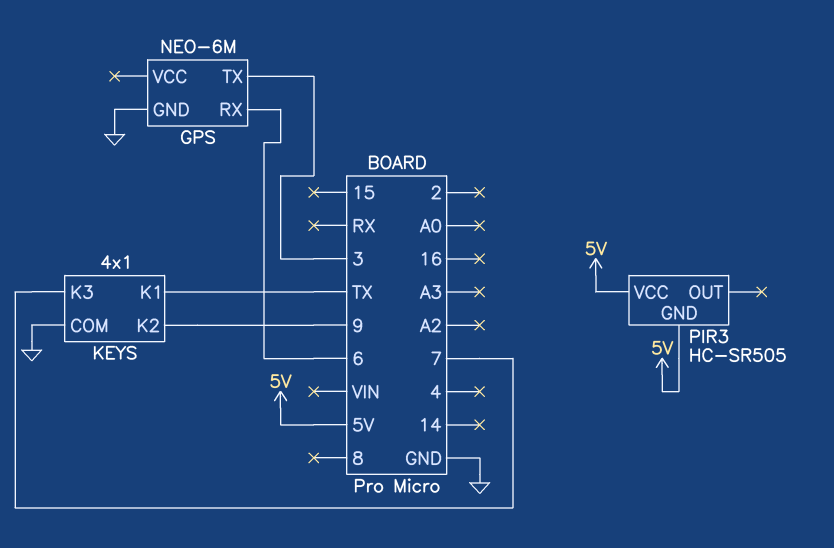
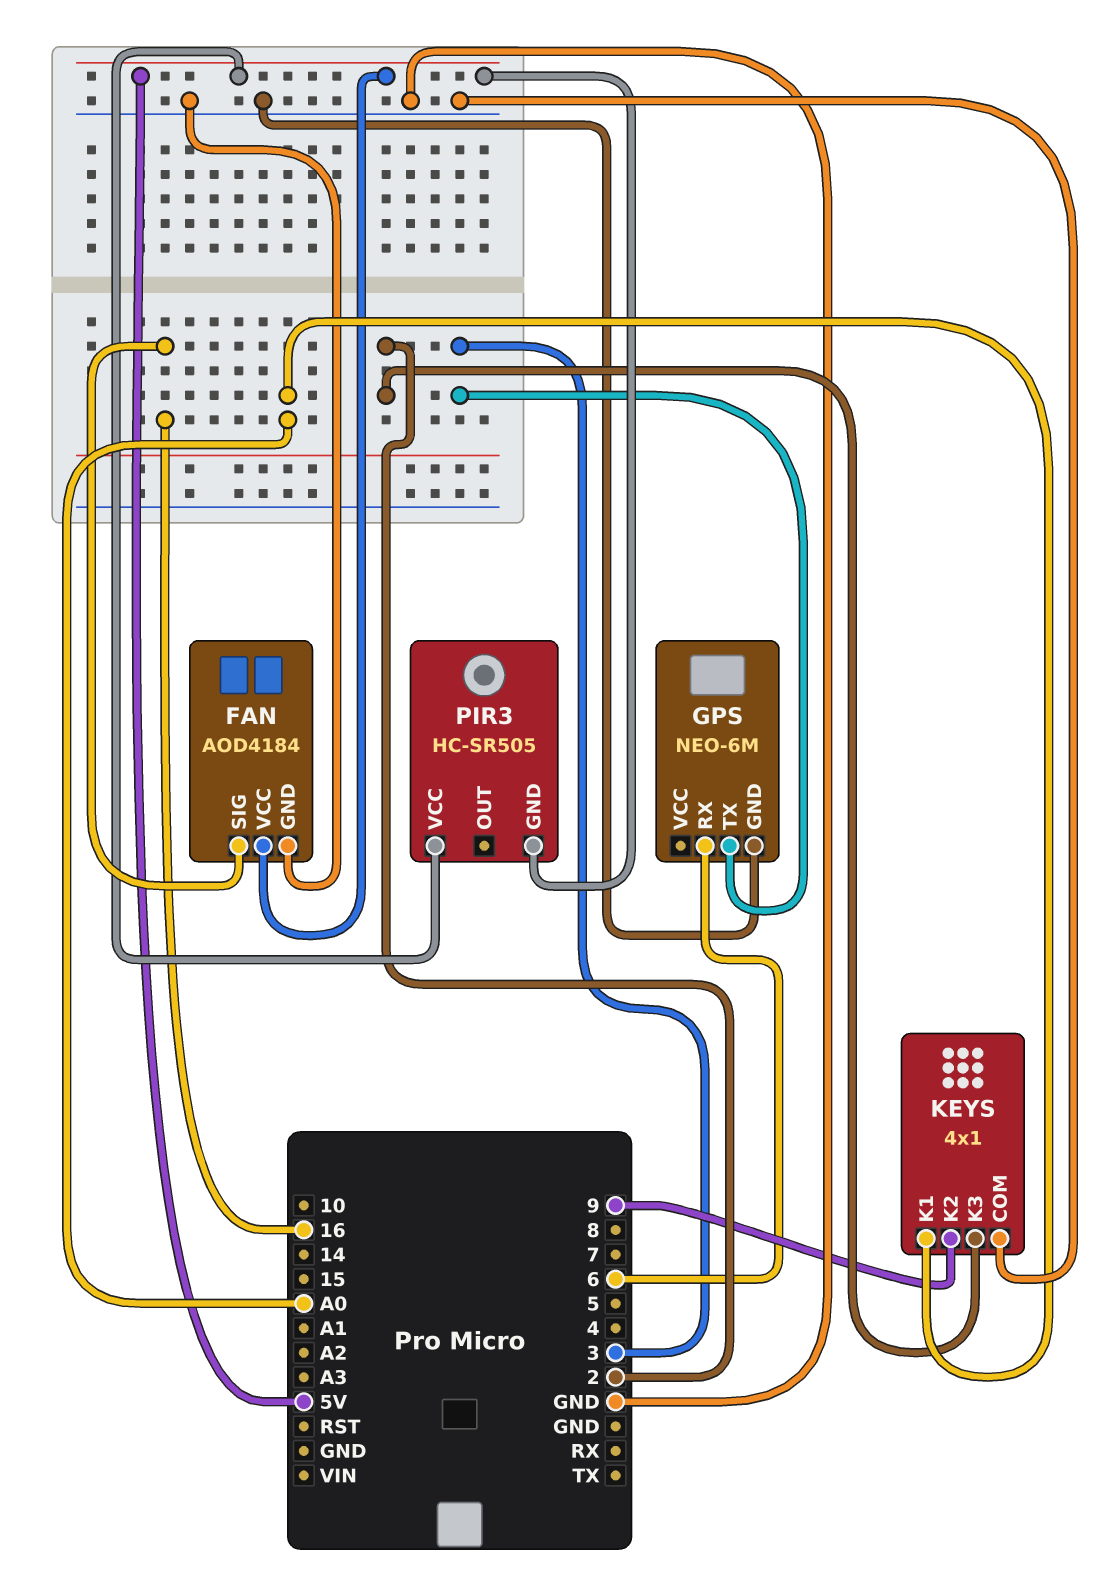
FAN: none -> AOD4184
FAN pin GND: none -> GND
FAN pin SIG: none -> 16
FAN pin VCC: none -> 5V
KEYS pin K1: TX -> A0
KEYS pin K3: 7 -> 2

